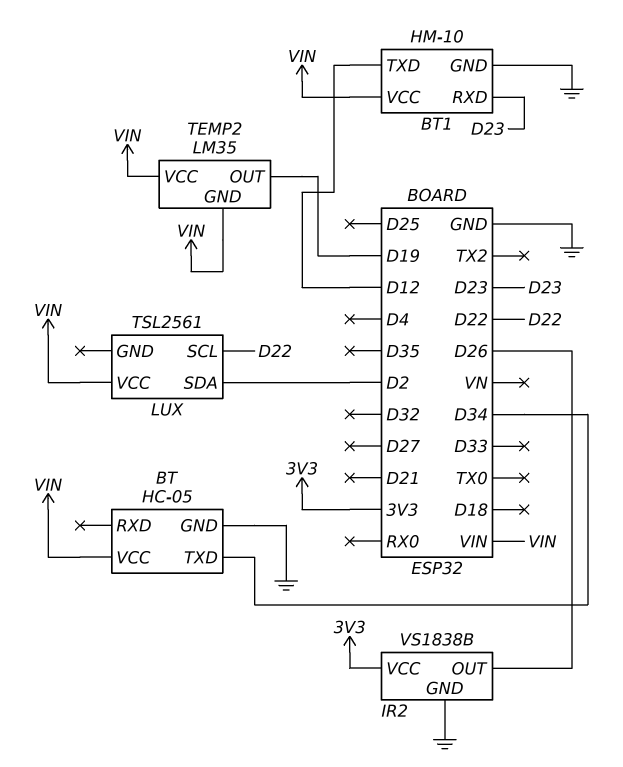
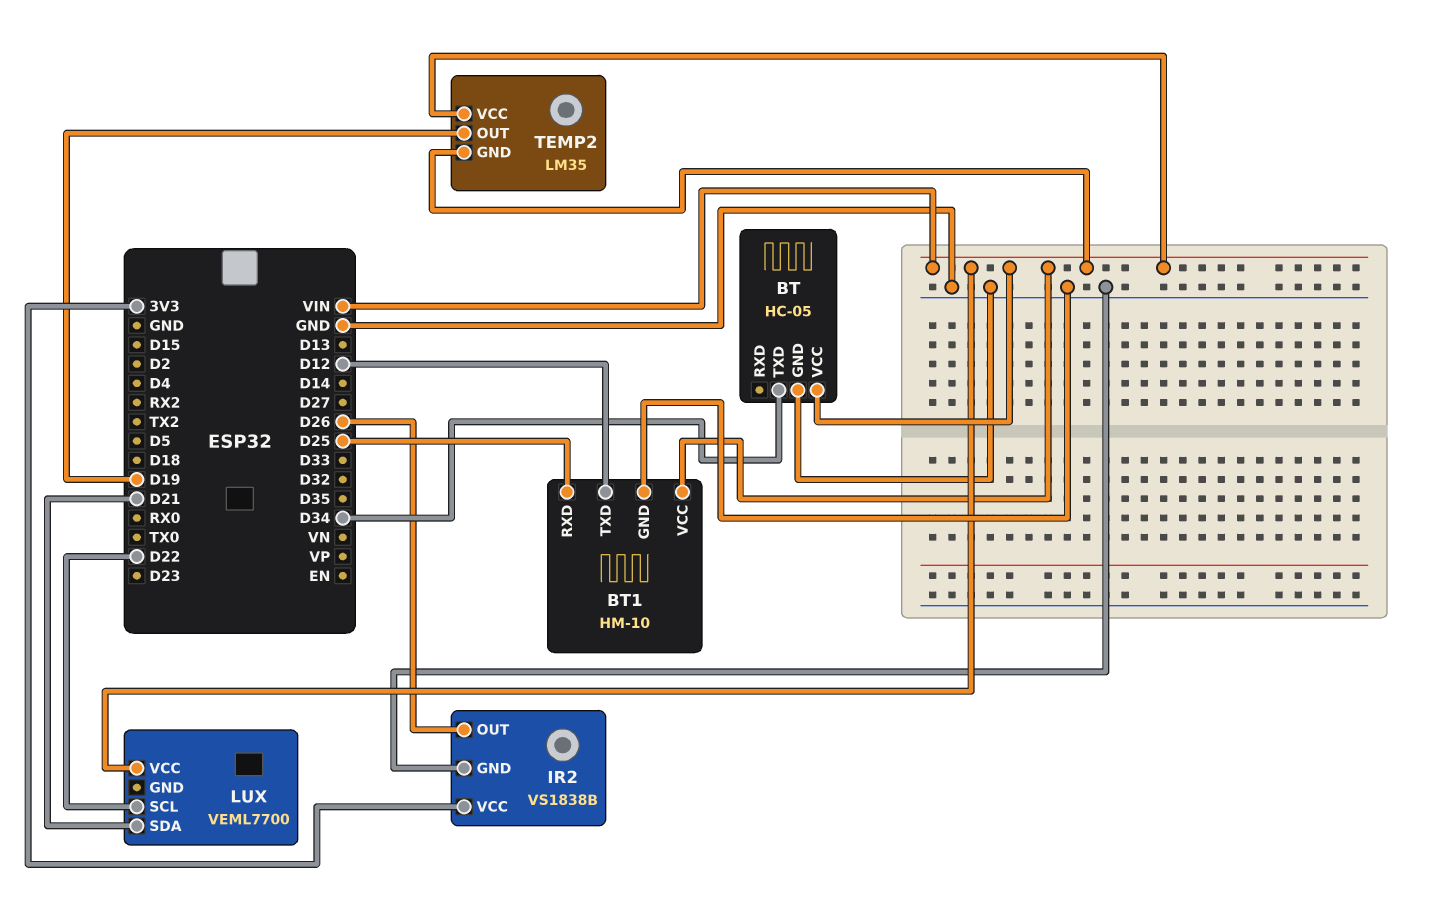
BT1 pin RXD: D23 -> D25
LUX: TSL2561 -> VEML7700
LUX pin SDA: D2 -> D21

